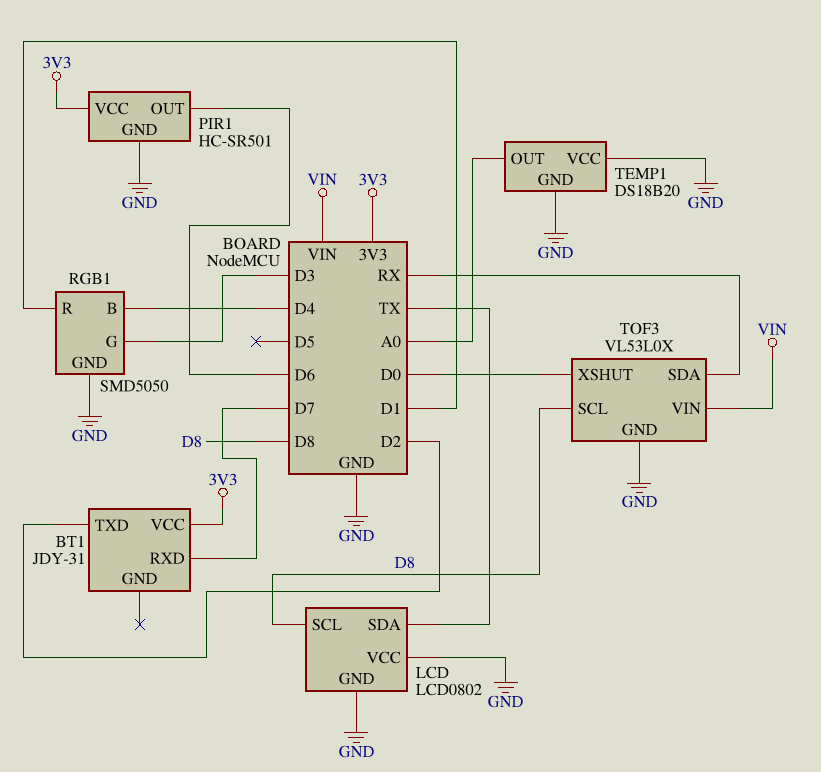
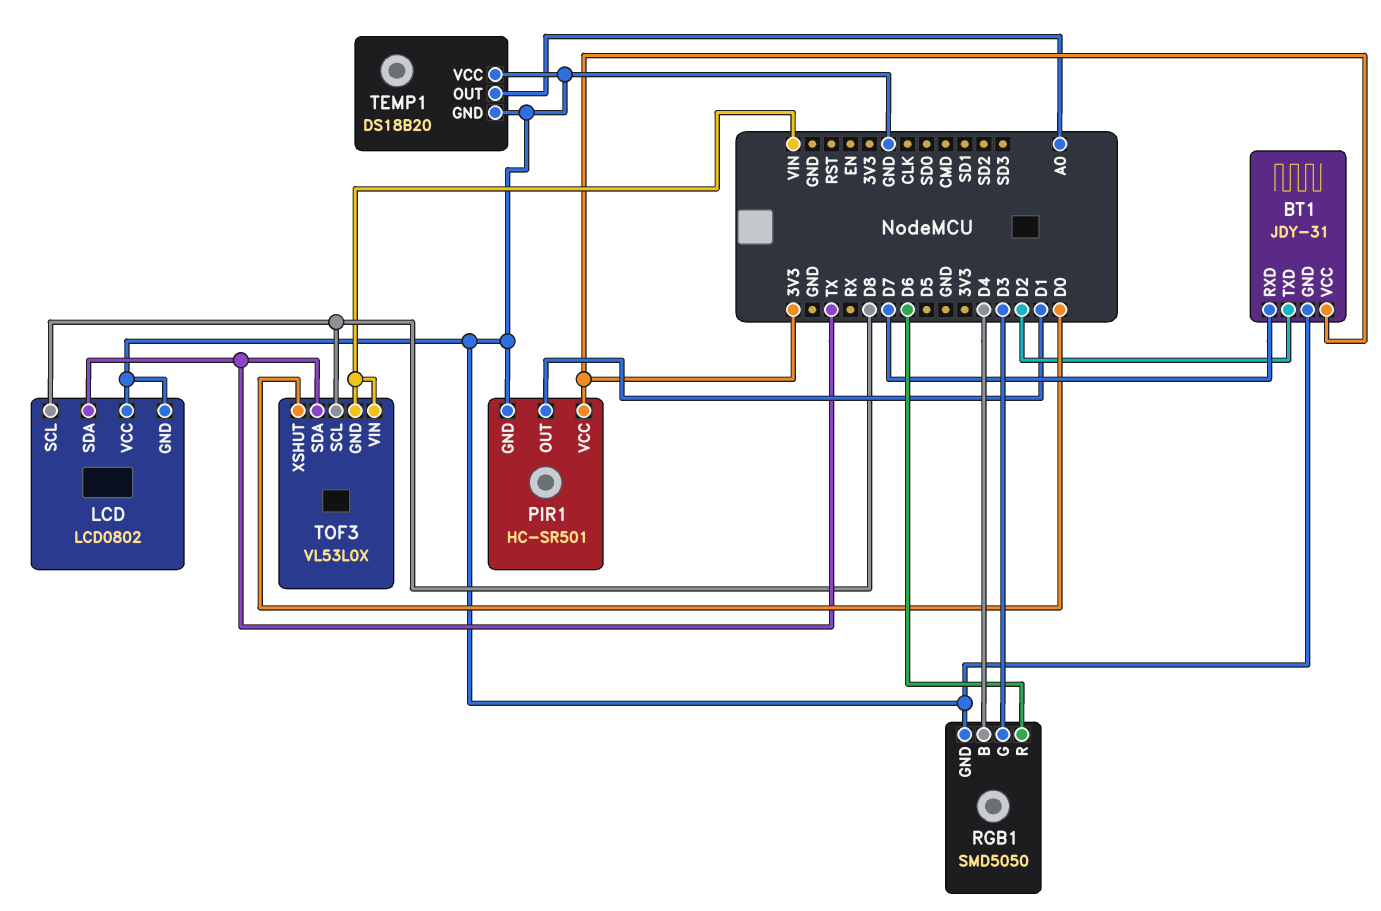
BT1 pin GND: none -> GND
PIR1 pin OUT: D6 -> D1
RGB1 pin R: D1 -> D6
TOF3 pin GND: GND -> VIN
TOF3 pin SDA: RX -> TX

